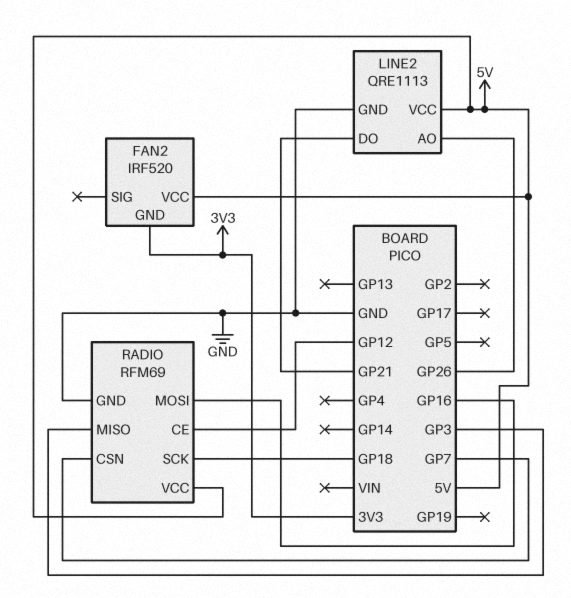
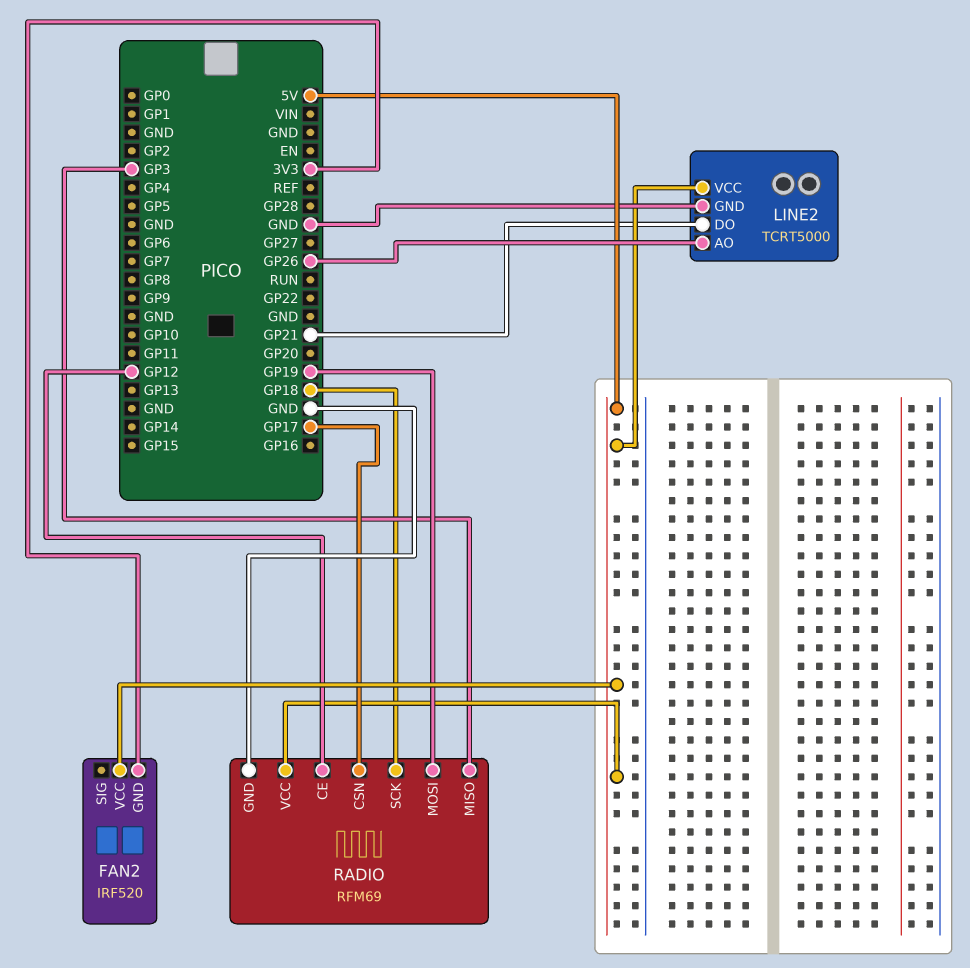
LINE2: QRE1113 -> TCRT5000
RADIO pin CSN: GP7 -> GP17
RADIO pin MOSI: GP16 -> GP19

